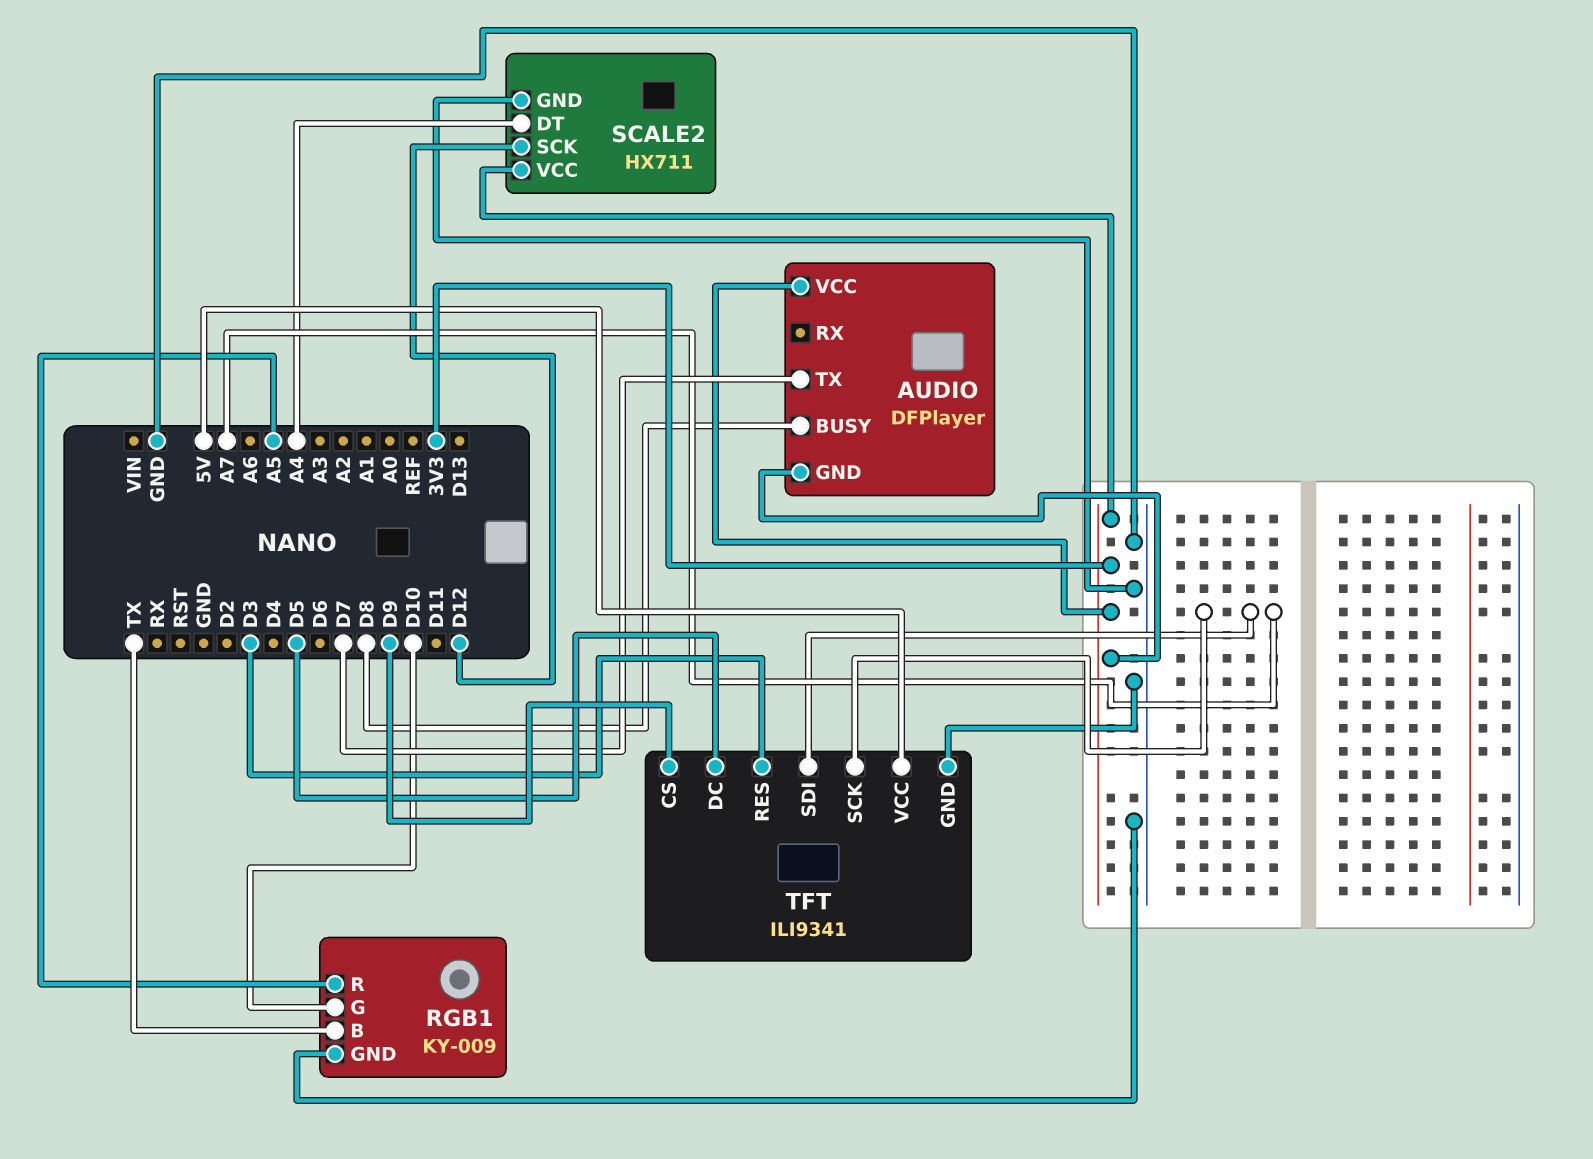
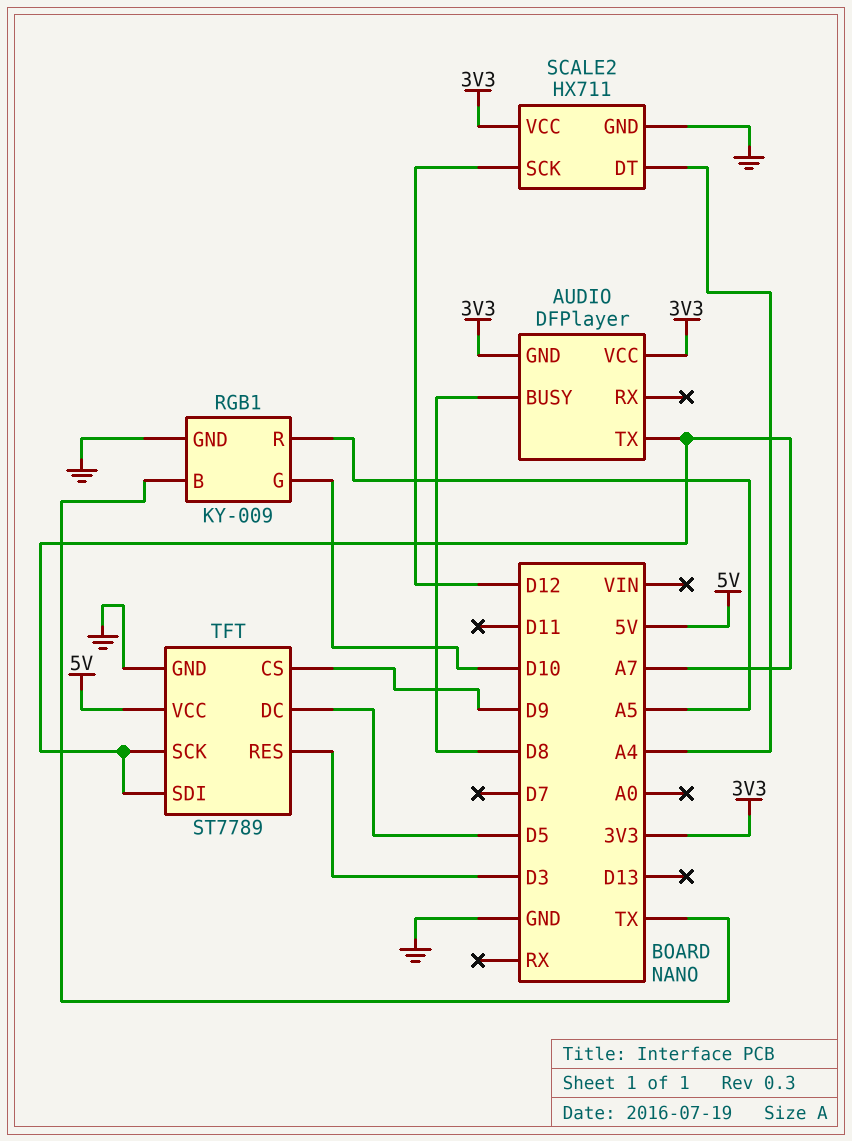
AUDIO pin TX: D7 -> A7
TFT: ILI9341 -> ST7789

